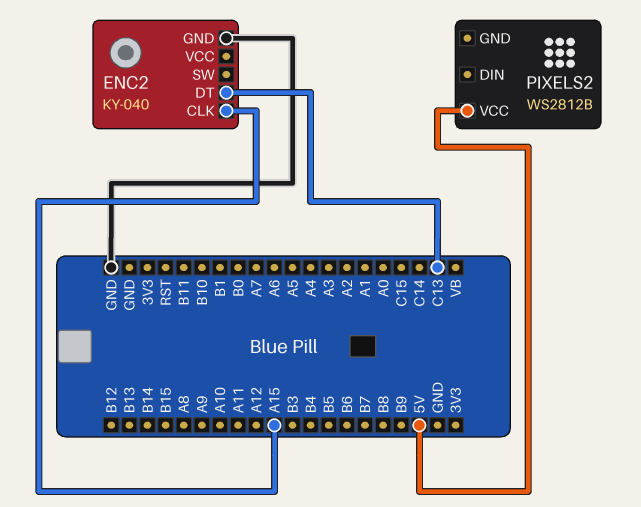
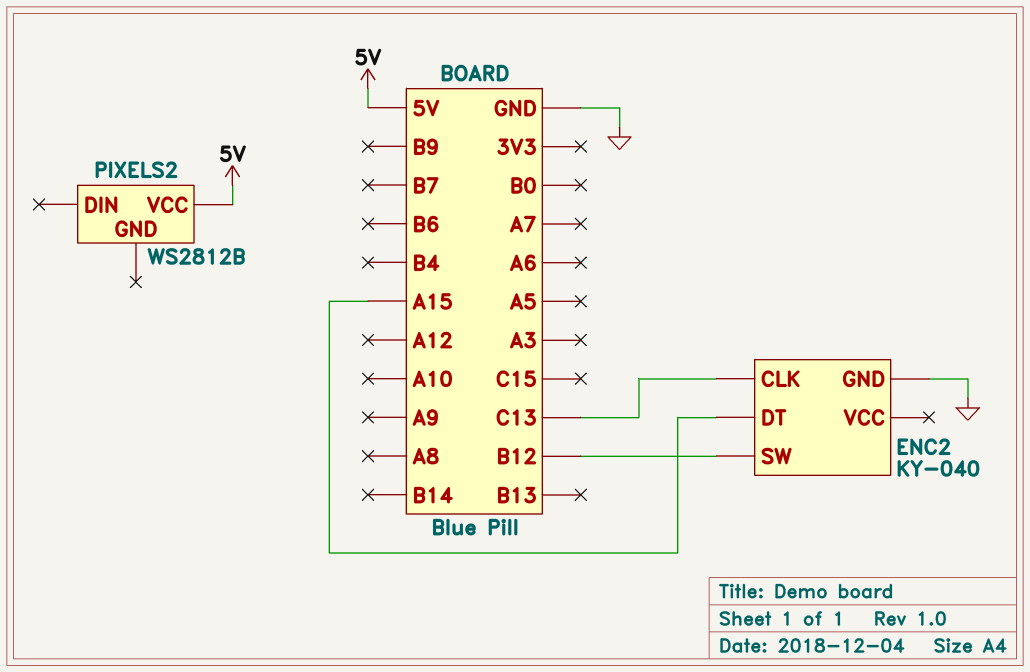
ENC2 pin CLK: A15 -> C13
ENC2 pin DT: C13 -> A15
ENC2 pin SW: none -> B12

